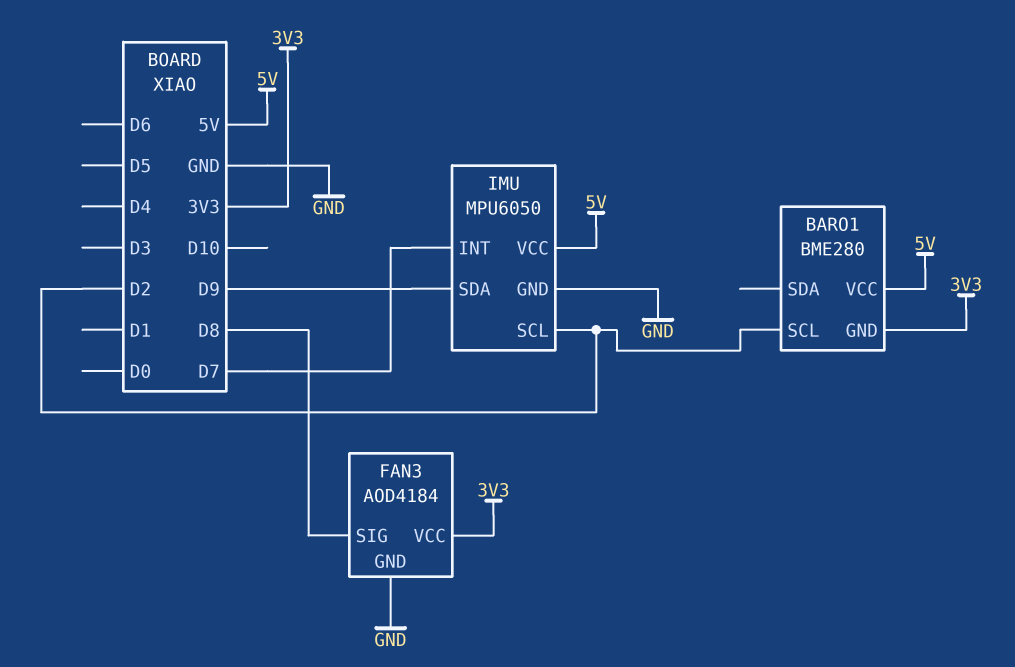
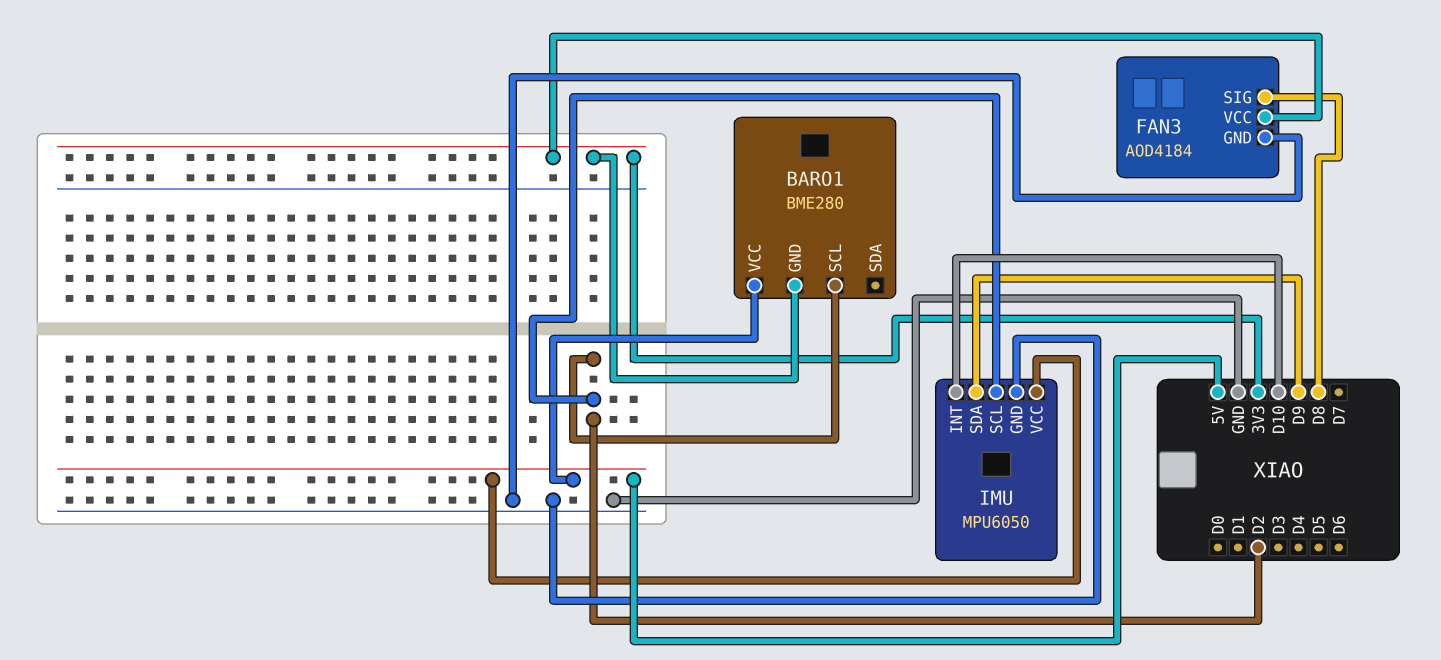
IMU pin INT: D7 -> D10

